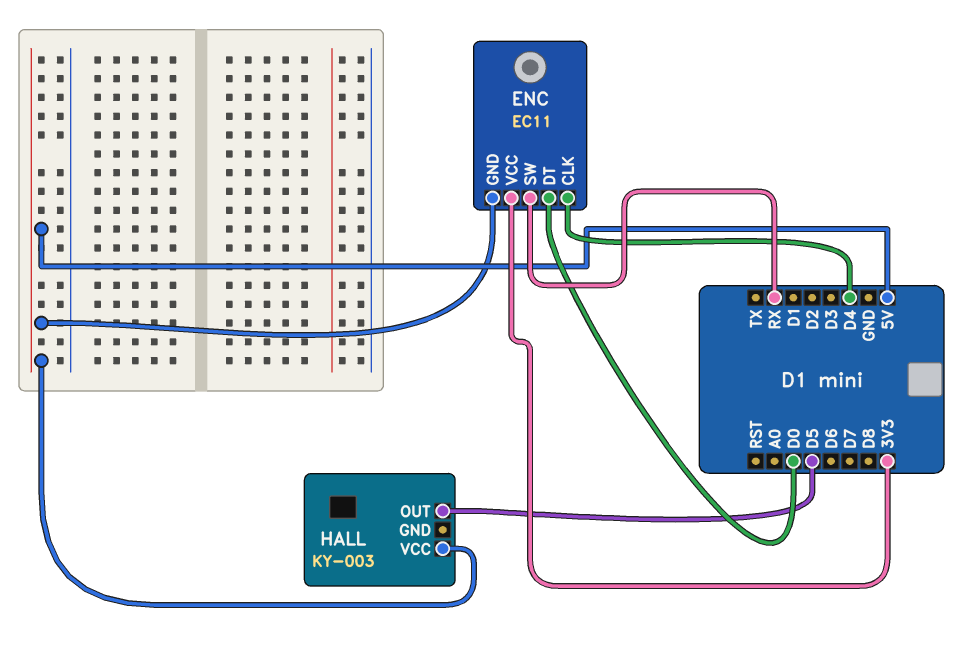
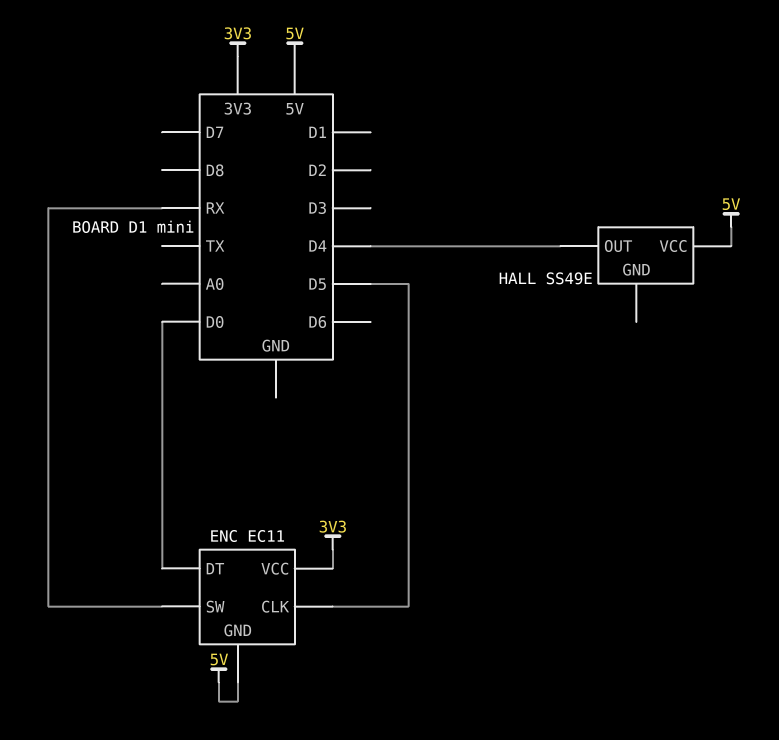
ENC pin CLK: D4 -> D5
HALL: KY-003 -> SS49E
HALL pin OUT: D5 -> D4

